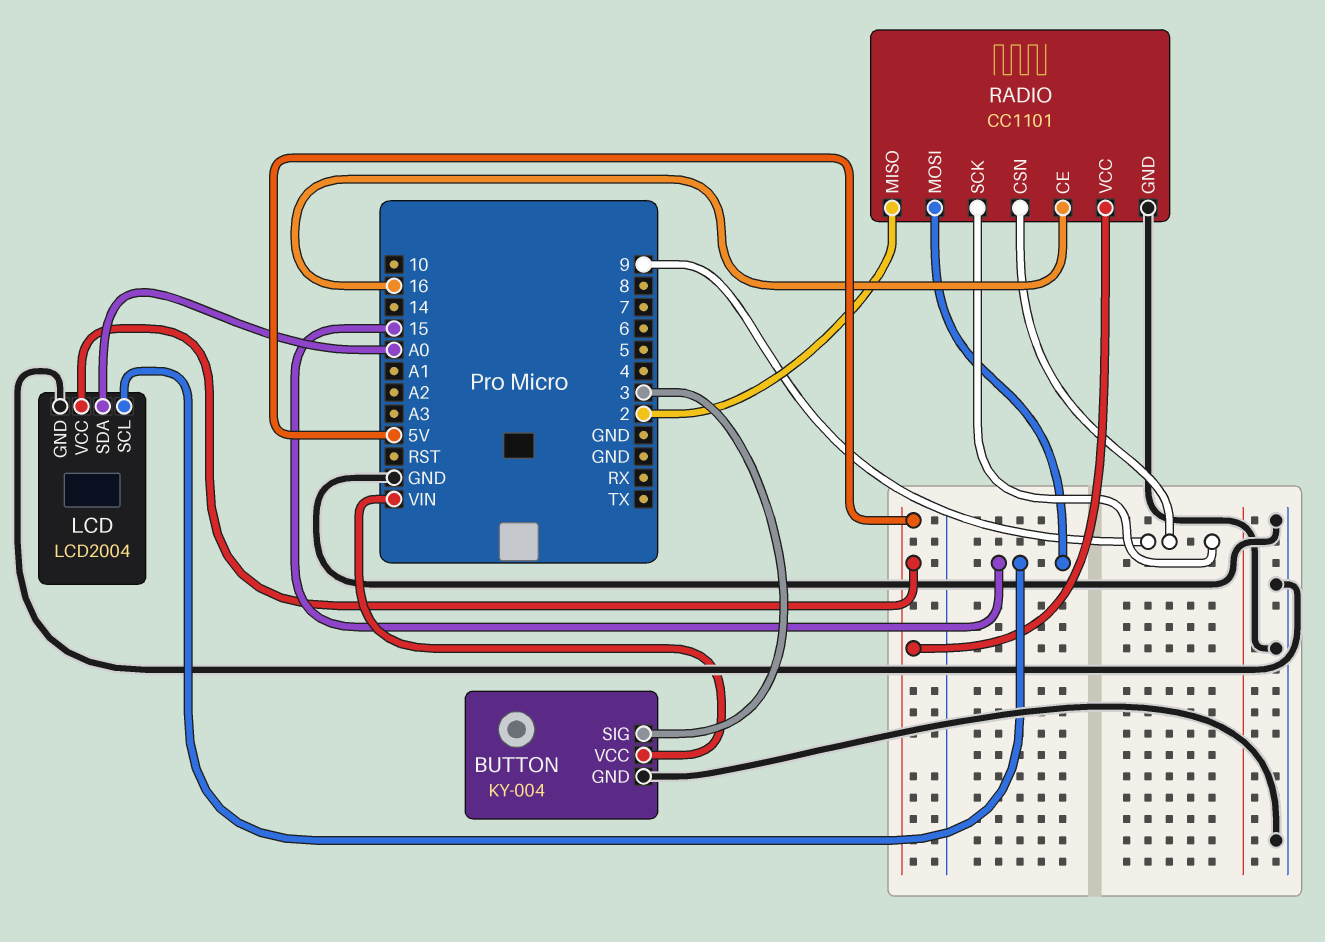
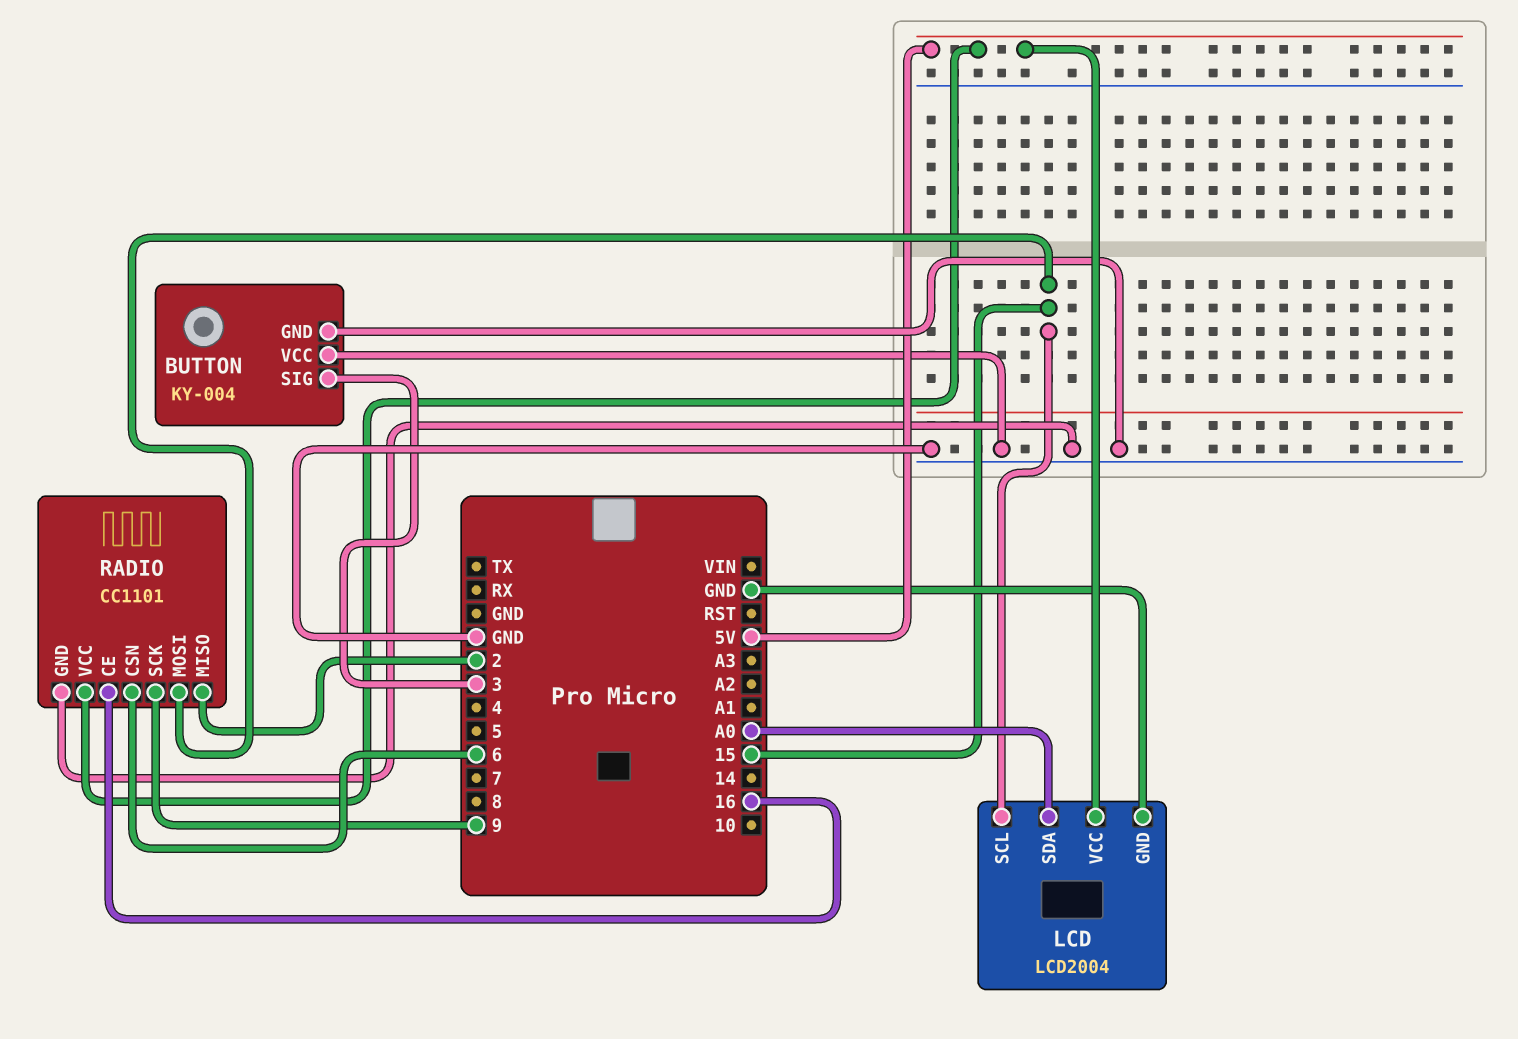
BUTTON pin VCC: VIN -> GND
RADIO pin CSN: 9 -> 6

